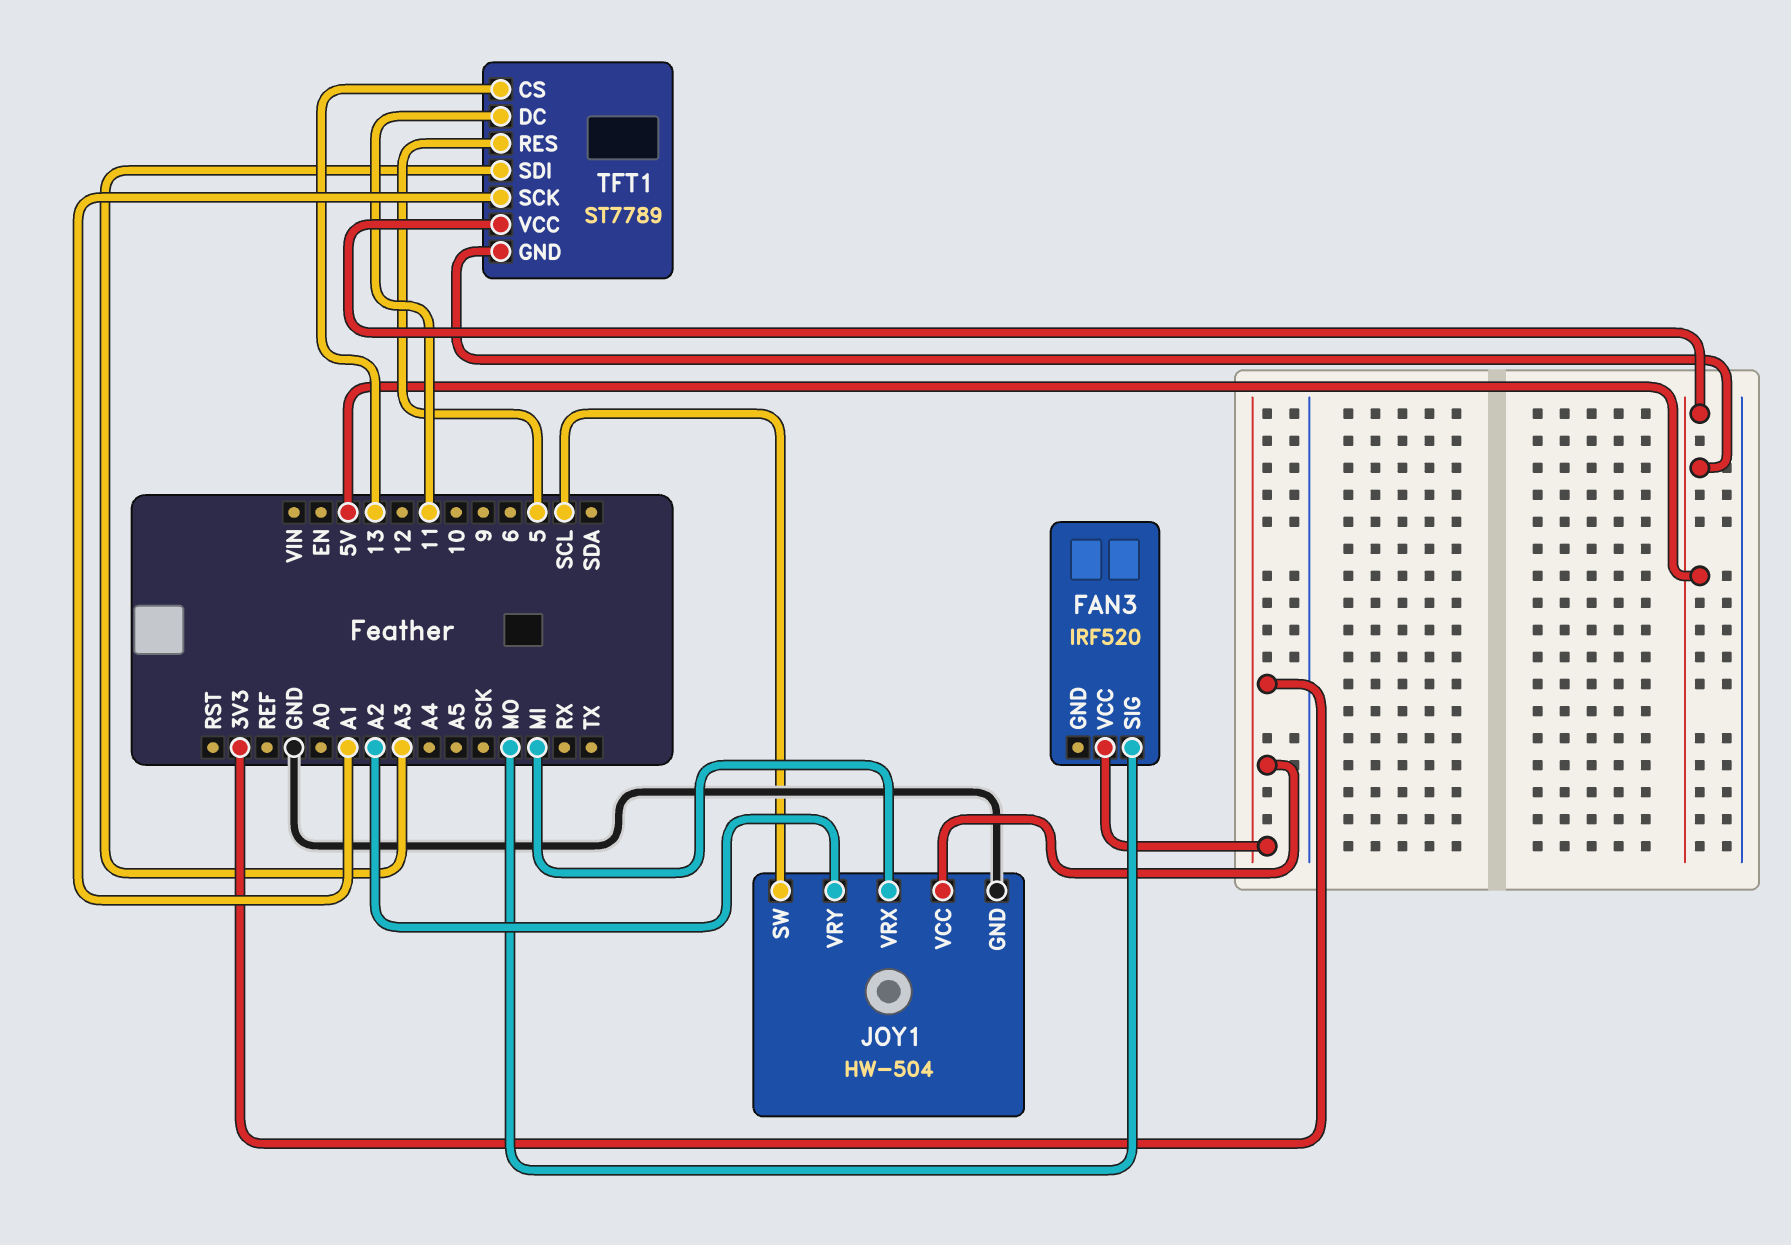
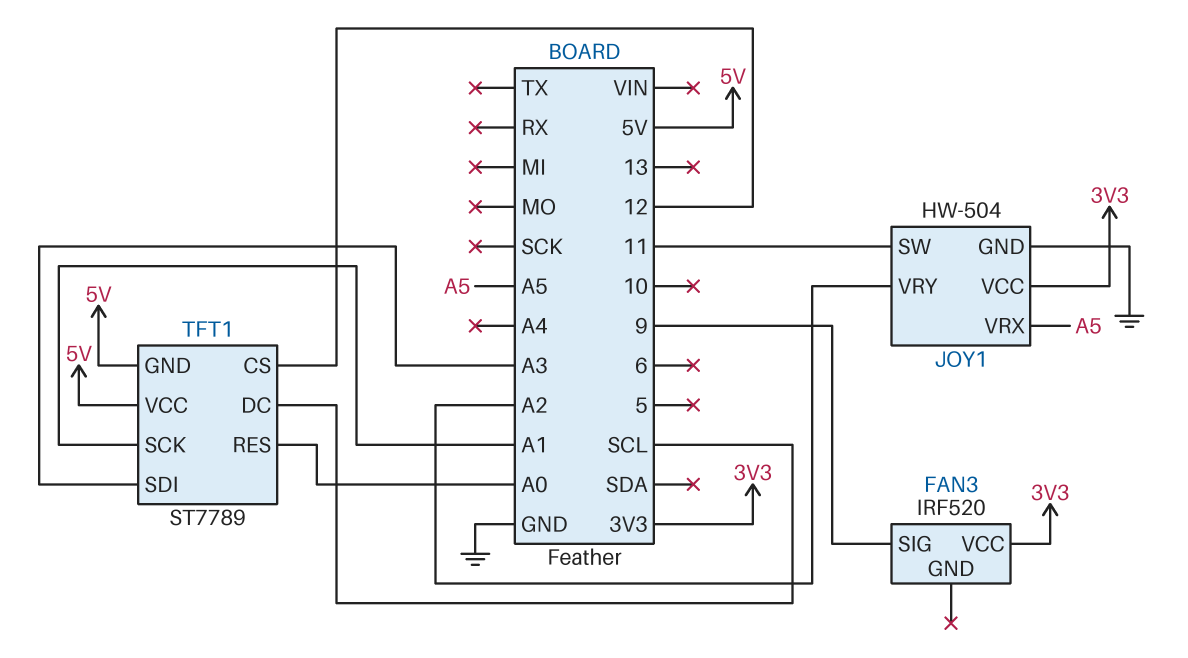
FAN3 pin SIG: MO -> 9
JOY1 pin SW: SCL -> 11
JOY1 pin VRX: MI -> A5
TFT1 pin CS: 13 -> 12
TFT1 pin DC: 11 -> SCL
TFT1 pin RES: 5 -> A0

